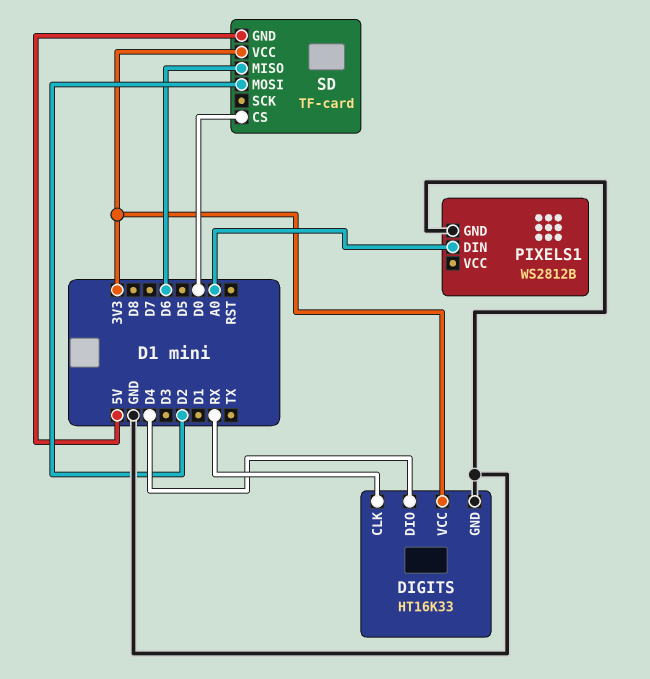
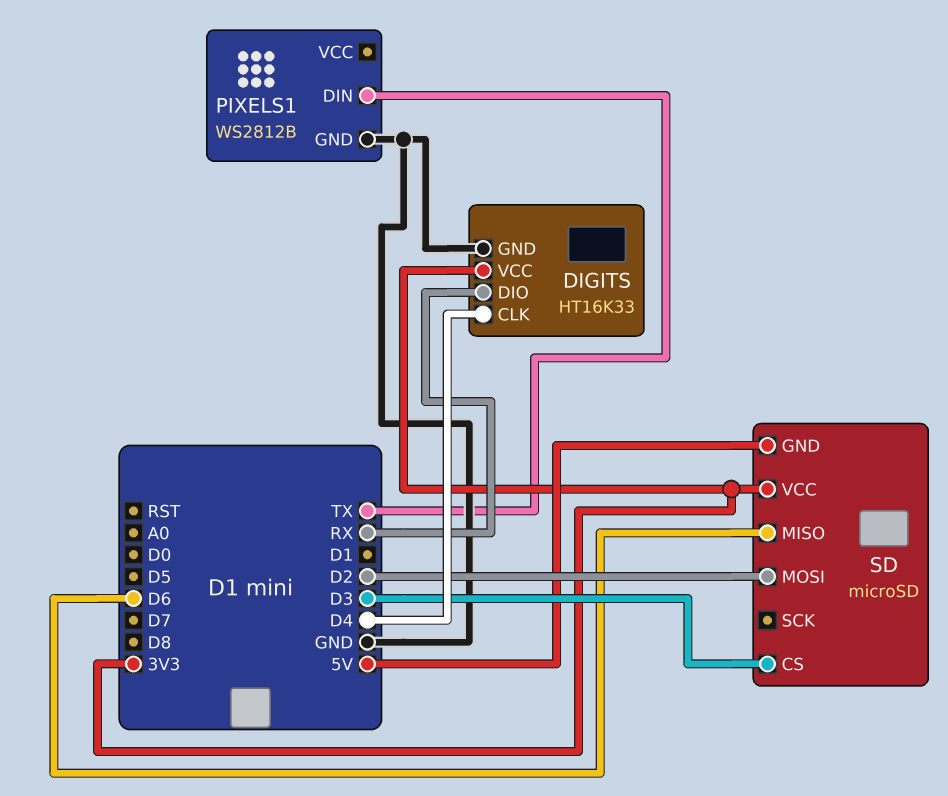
DIGITS pin CLK: RX -> D4
DIGITS pin DIO: D4 -> RX
PIXELS1 pin DIN: A0 -> TX
SD: TF-card -> microSD
SD pin CS: D0 -> D3

